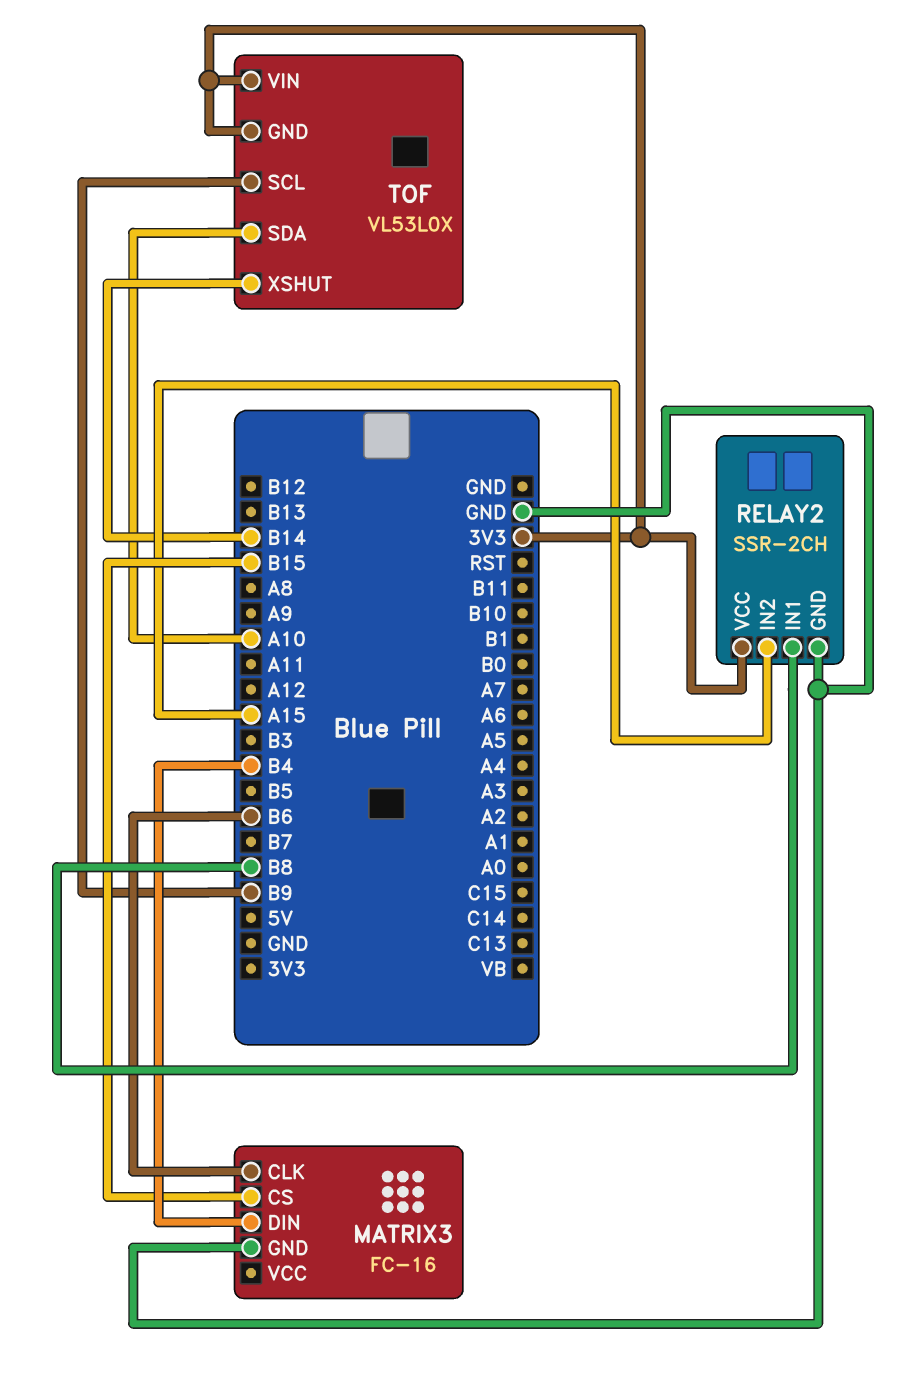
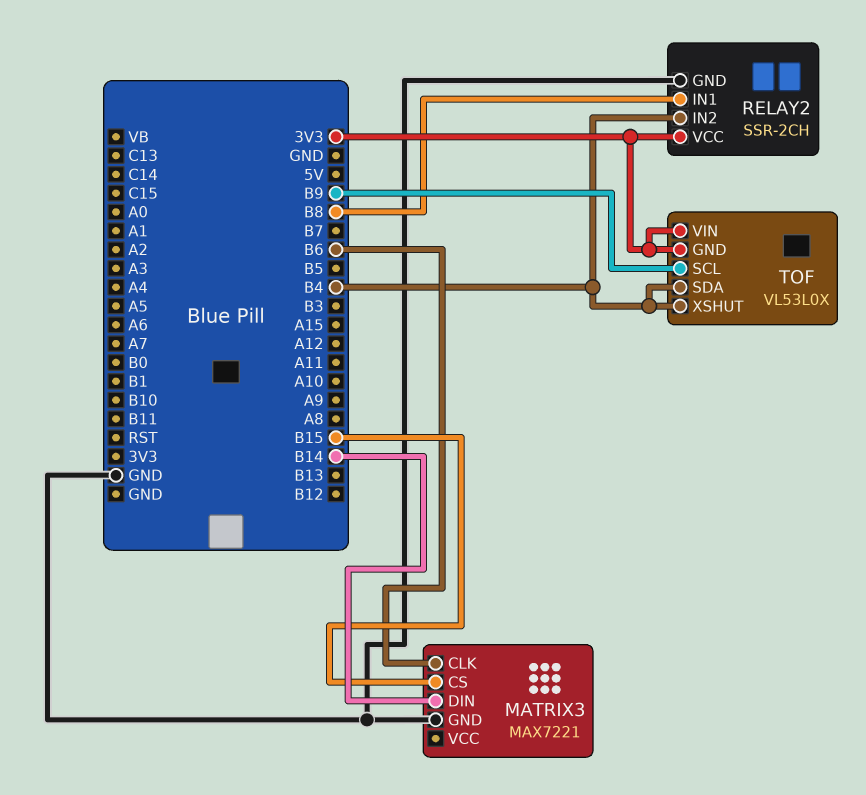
MATRIX3: FC-16 -> MAX7221
MATRIX3 pin DIN: B4 -> B14
RELAY2 pin IN2: A15 -> B4
TOF pin SDA: A10 -> B4
TOF pin XSHUT: B14 -> B4

